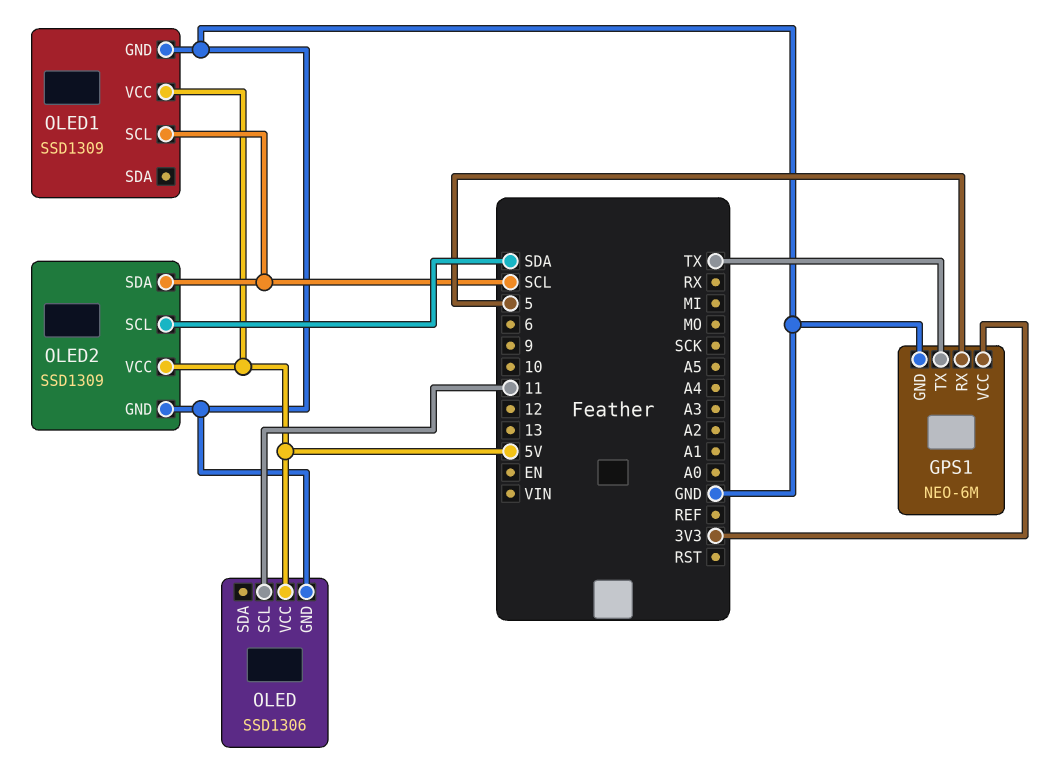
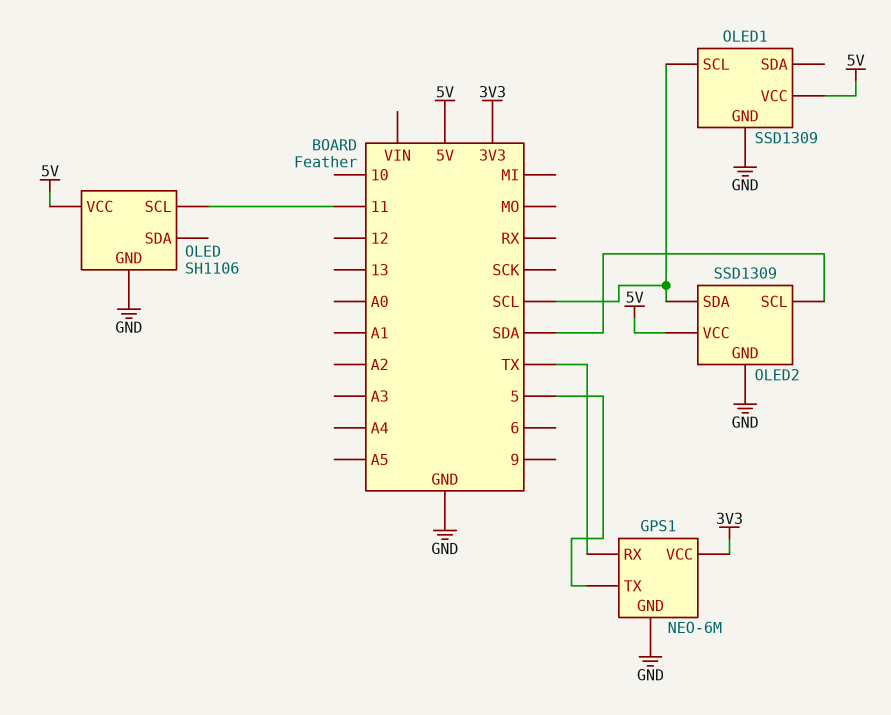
GPS1 pin RX: 5 -> TX
GPS1 pin TX: TX -> 5
OLED: SSD1306 -> SH1106

